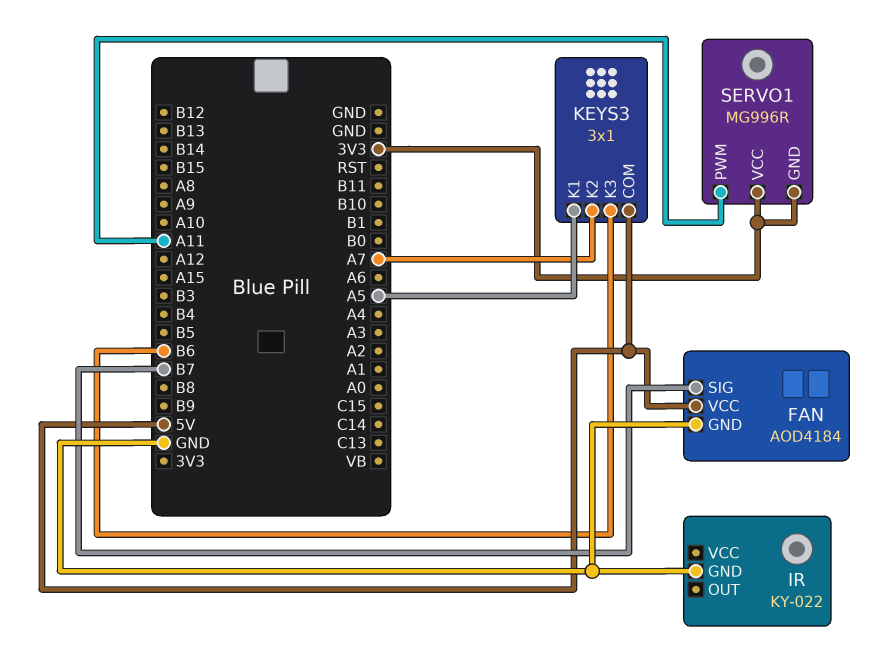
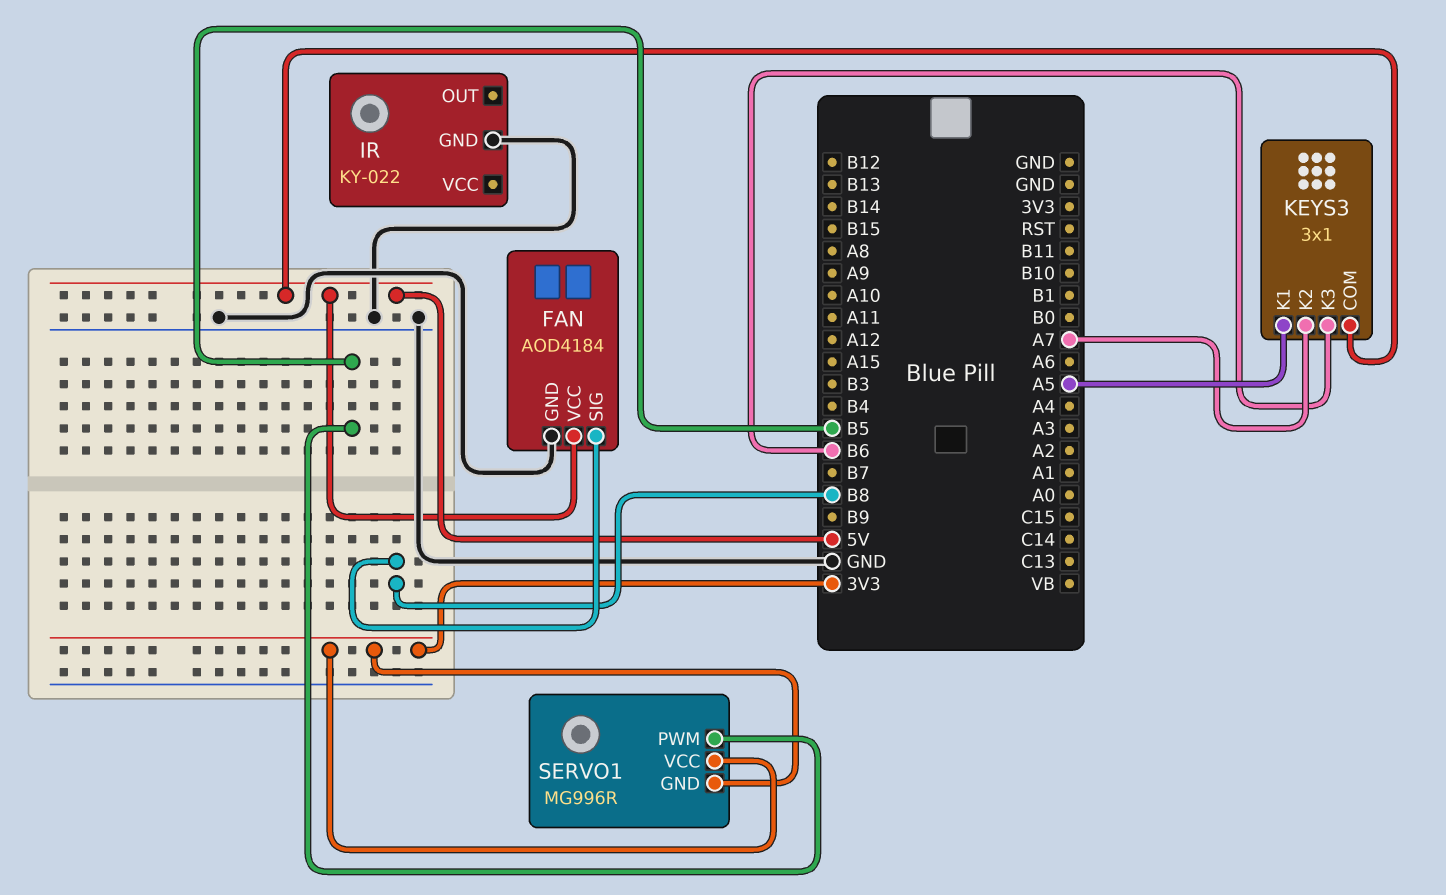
FAN pin SIG: B7 -> B8
SERVO1 pin PWM: A11 -> B5

